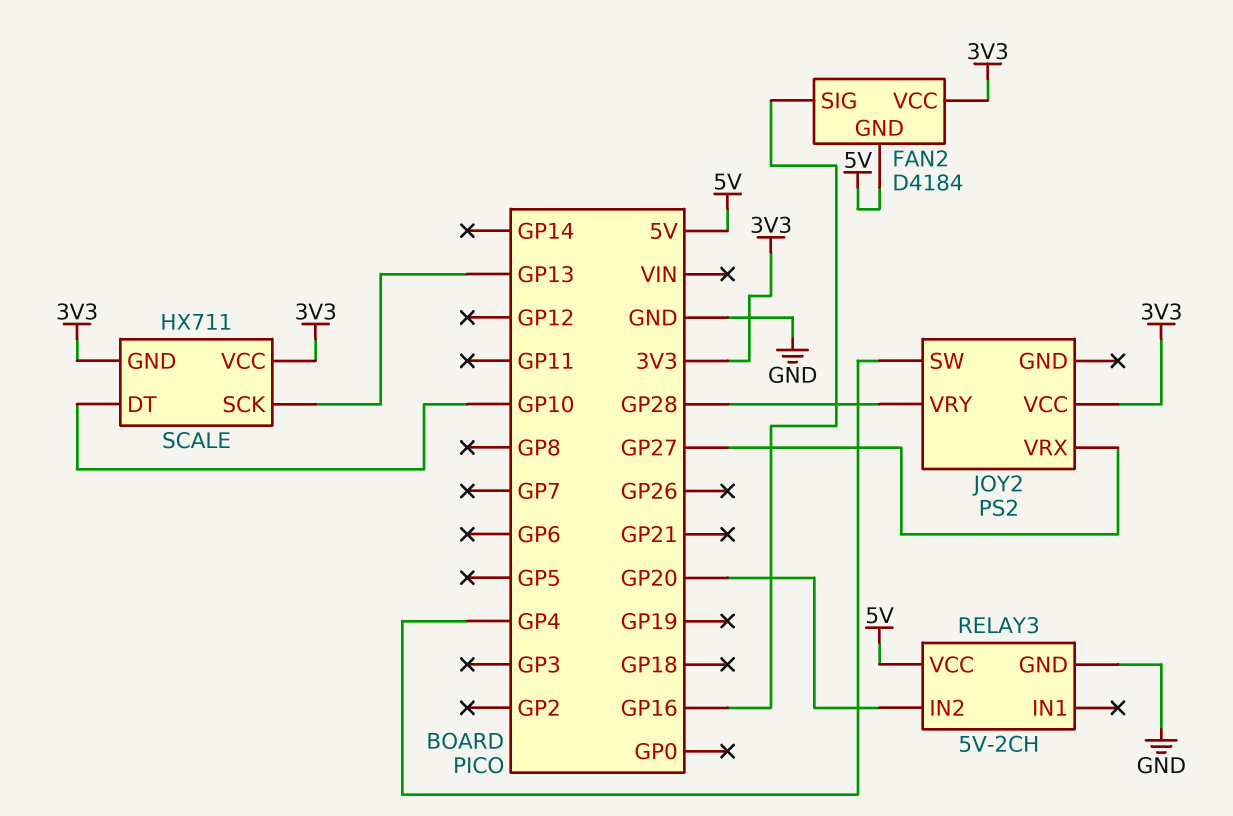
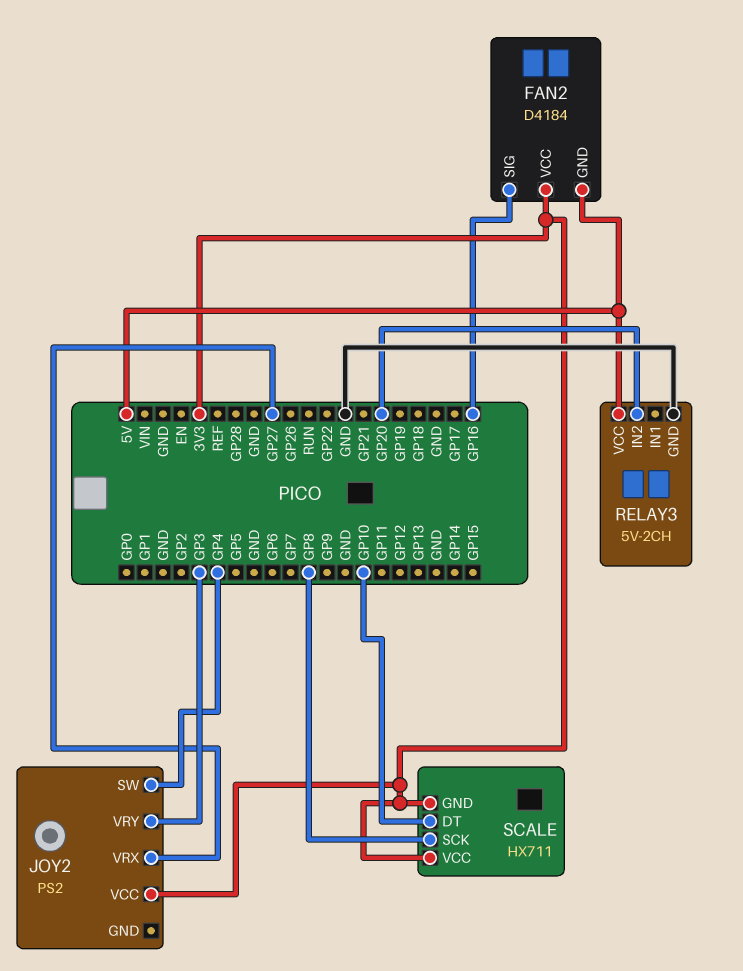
JOY2 pin VRY: GP28 -> GP3
SCALE pin SCK: GP13 -> GP8

